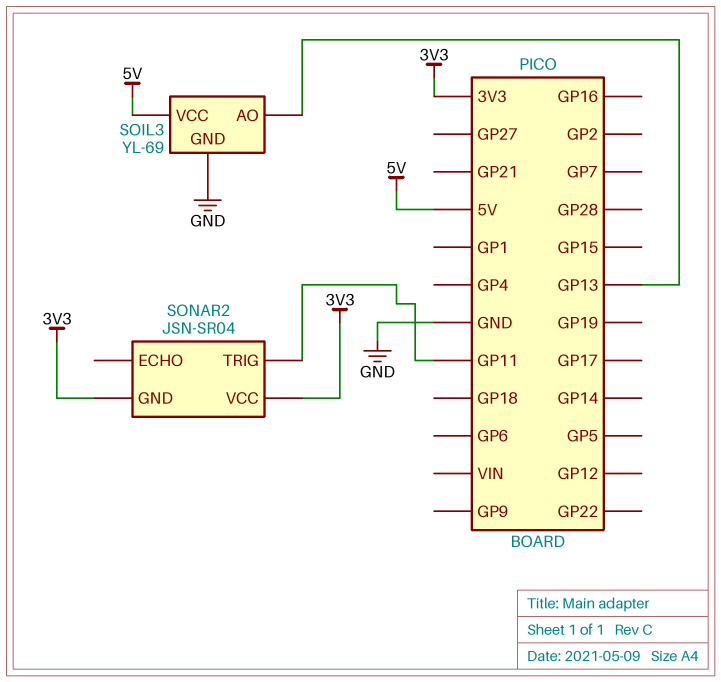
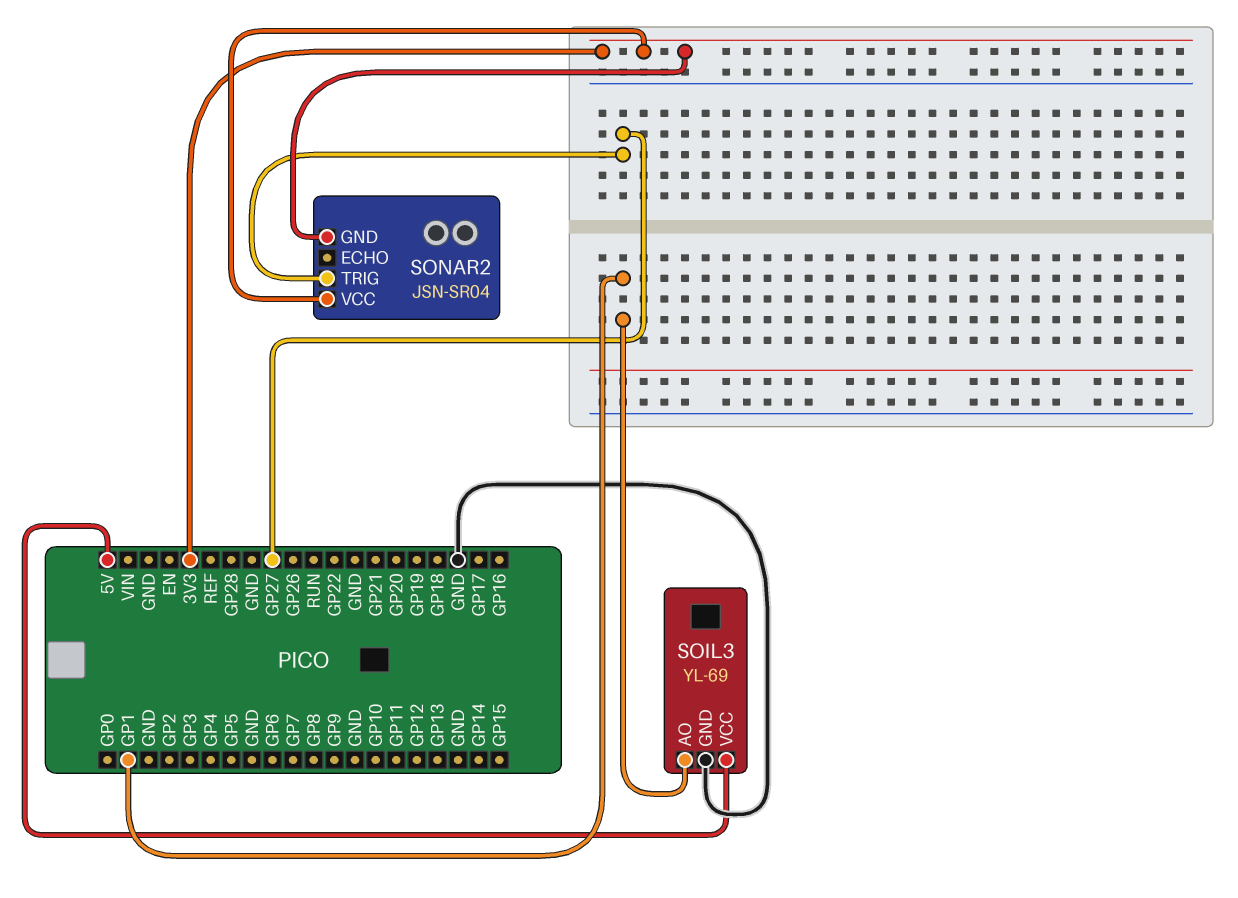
SOIL3 pin AO: GP13 -> GP1
SONAR2 pin TRIG: GP11 -> GP27

